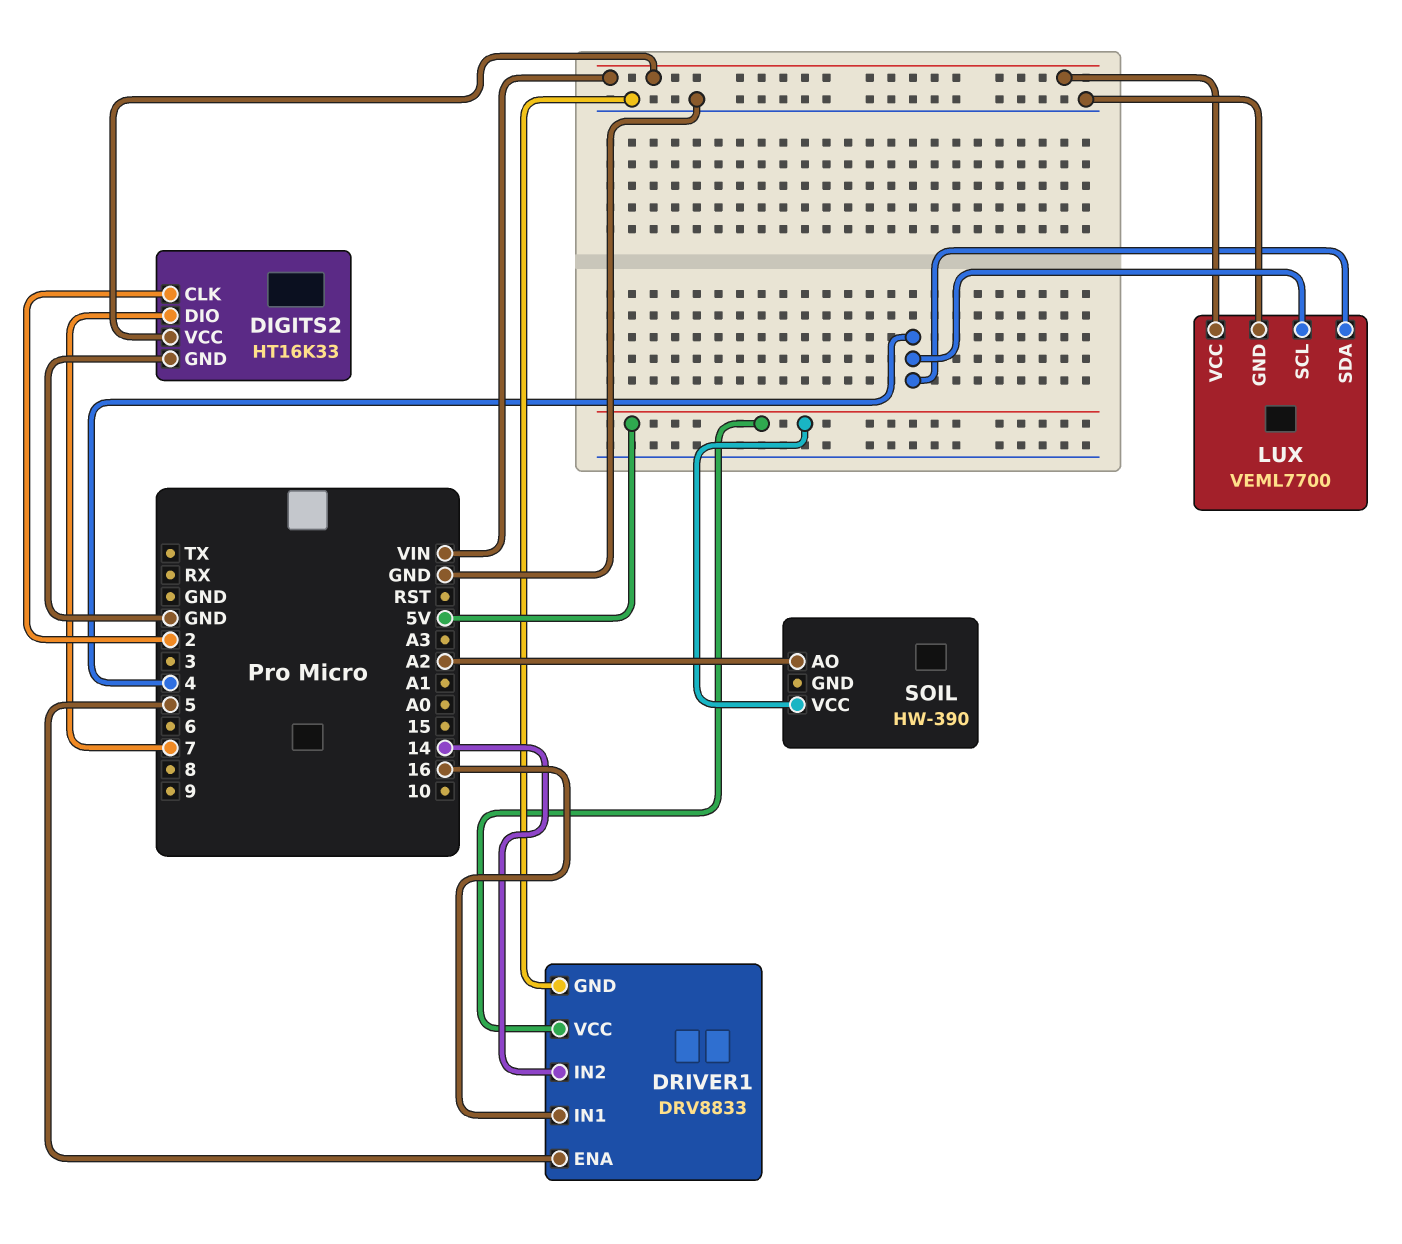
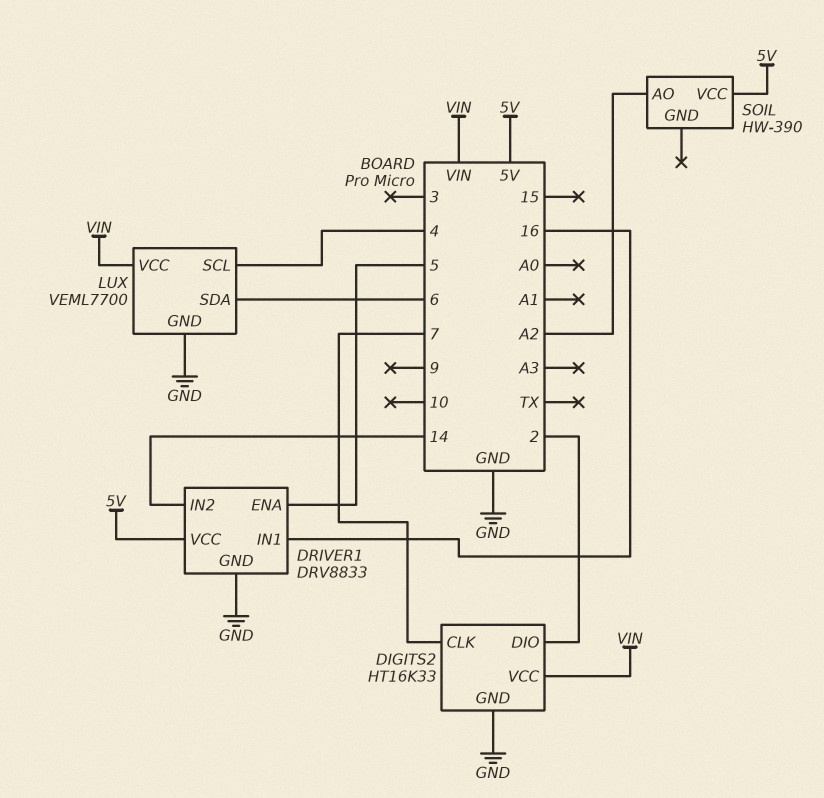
DIGITS2 pin CLK: 2 -> 7
DIGITS2 pin DIO: 7 -> 2
LUX pin SDA: 4 -> 6

